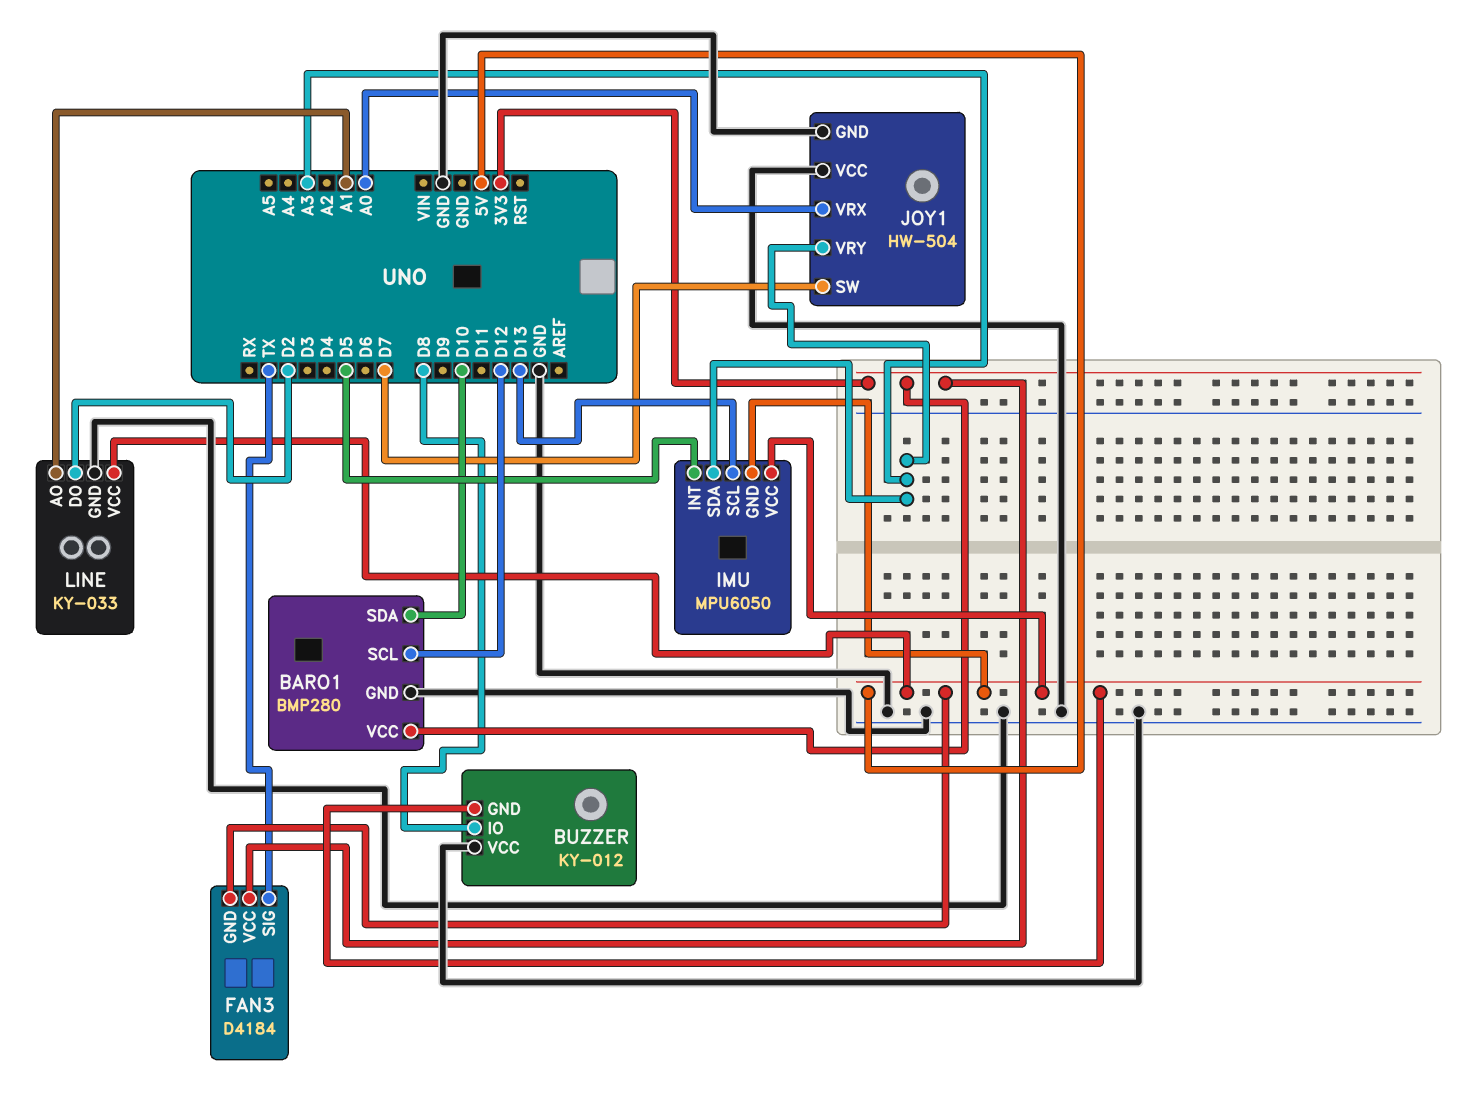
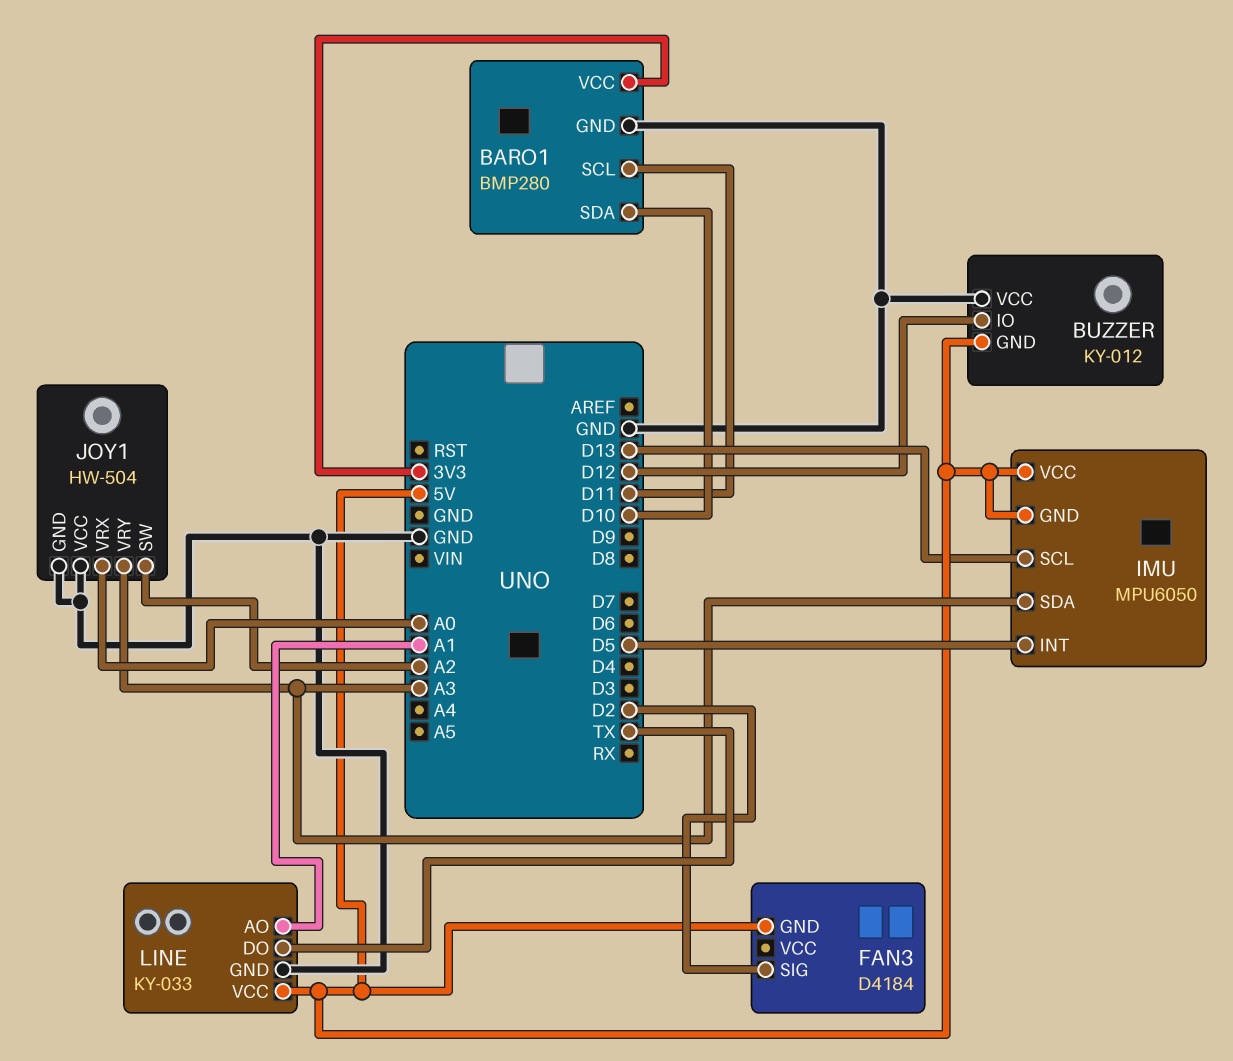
BARO1 pin SCL: D12 -> D11
BUZZER pin IO: D8 -> D12
FAN3 pin SIG: TX -> D2
FAN3 pin VCC: 3V3 -> none
JOY1 pin SW: D7 -> A2
LINE pin DO: D2 -> TX

